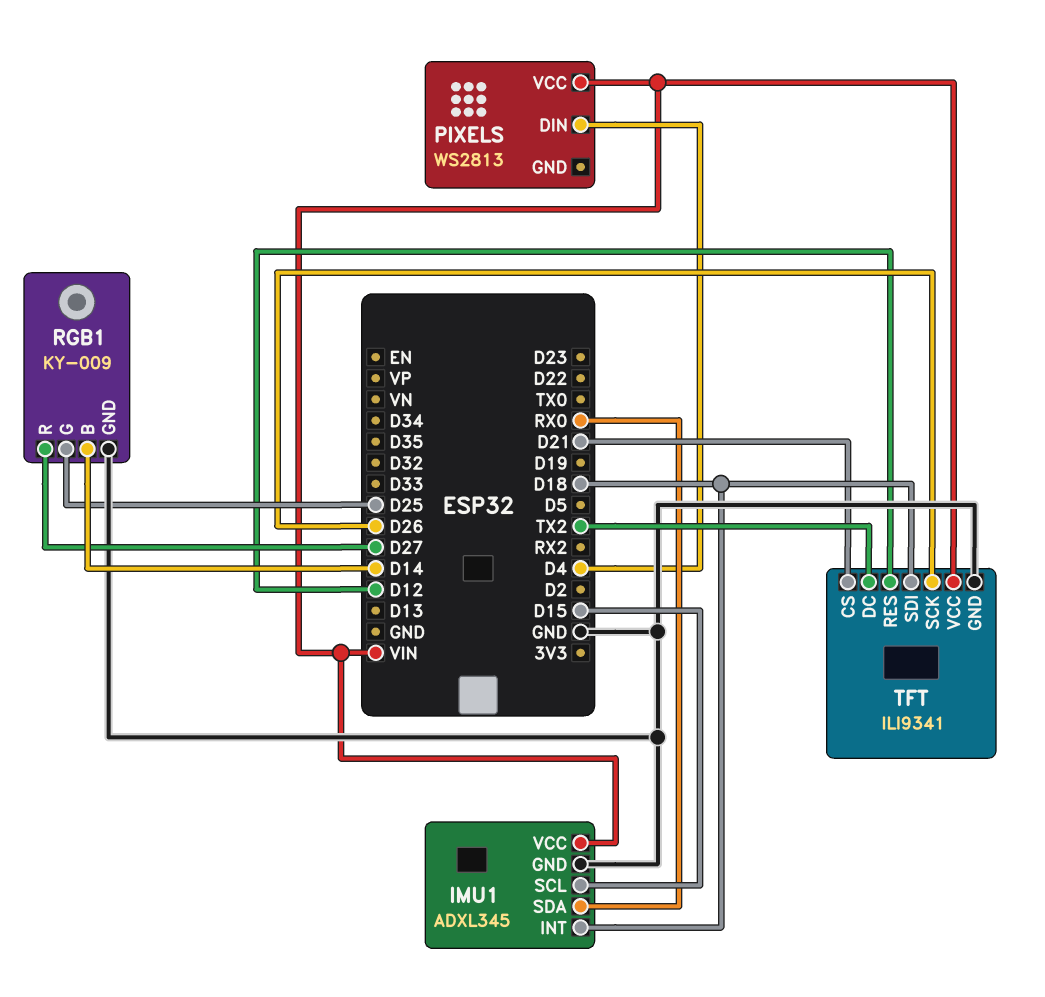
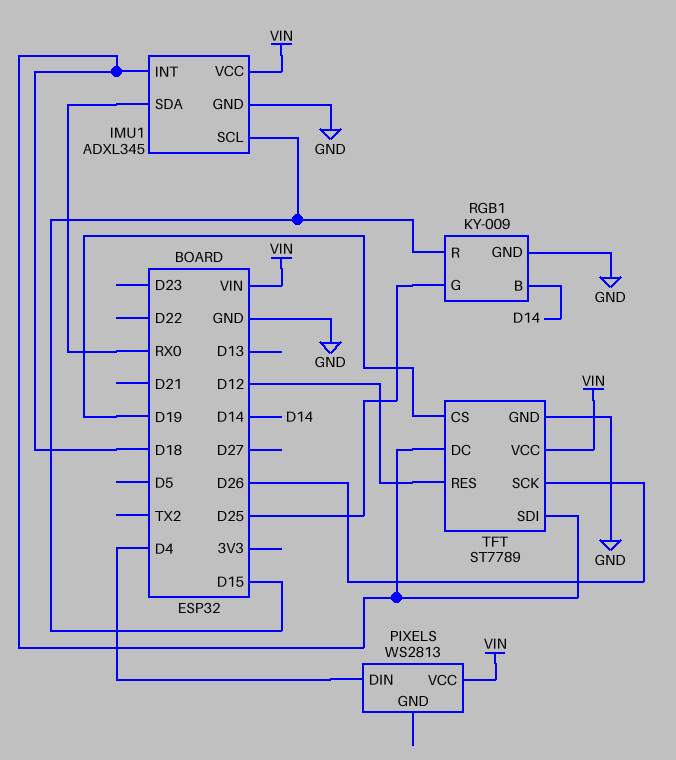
RGB1 pin R: D27 -> D15
TFT: ILI9341 -> ST7789
TFT pin CS: D21 -> D19
TFT pin DC: TX2 -> D18

